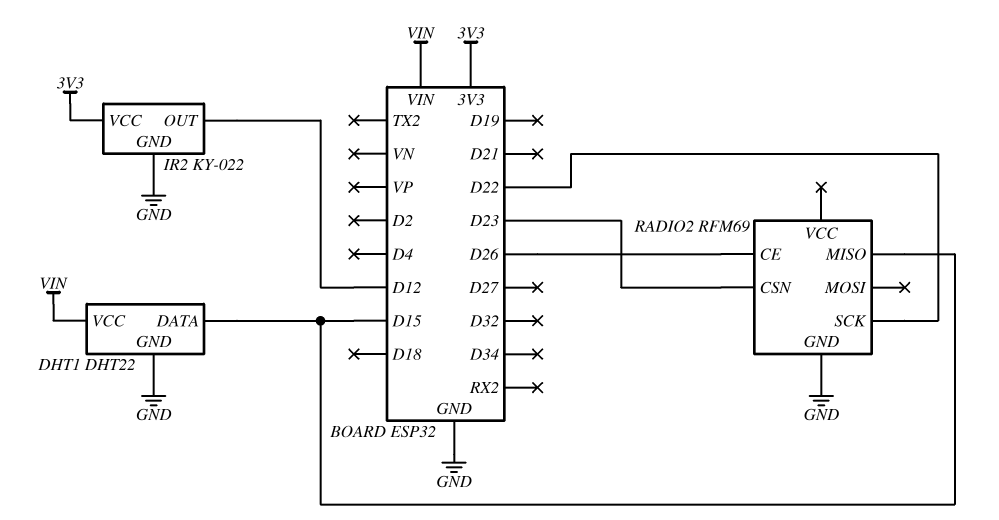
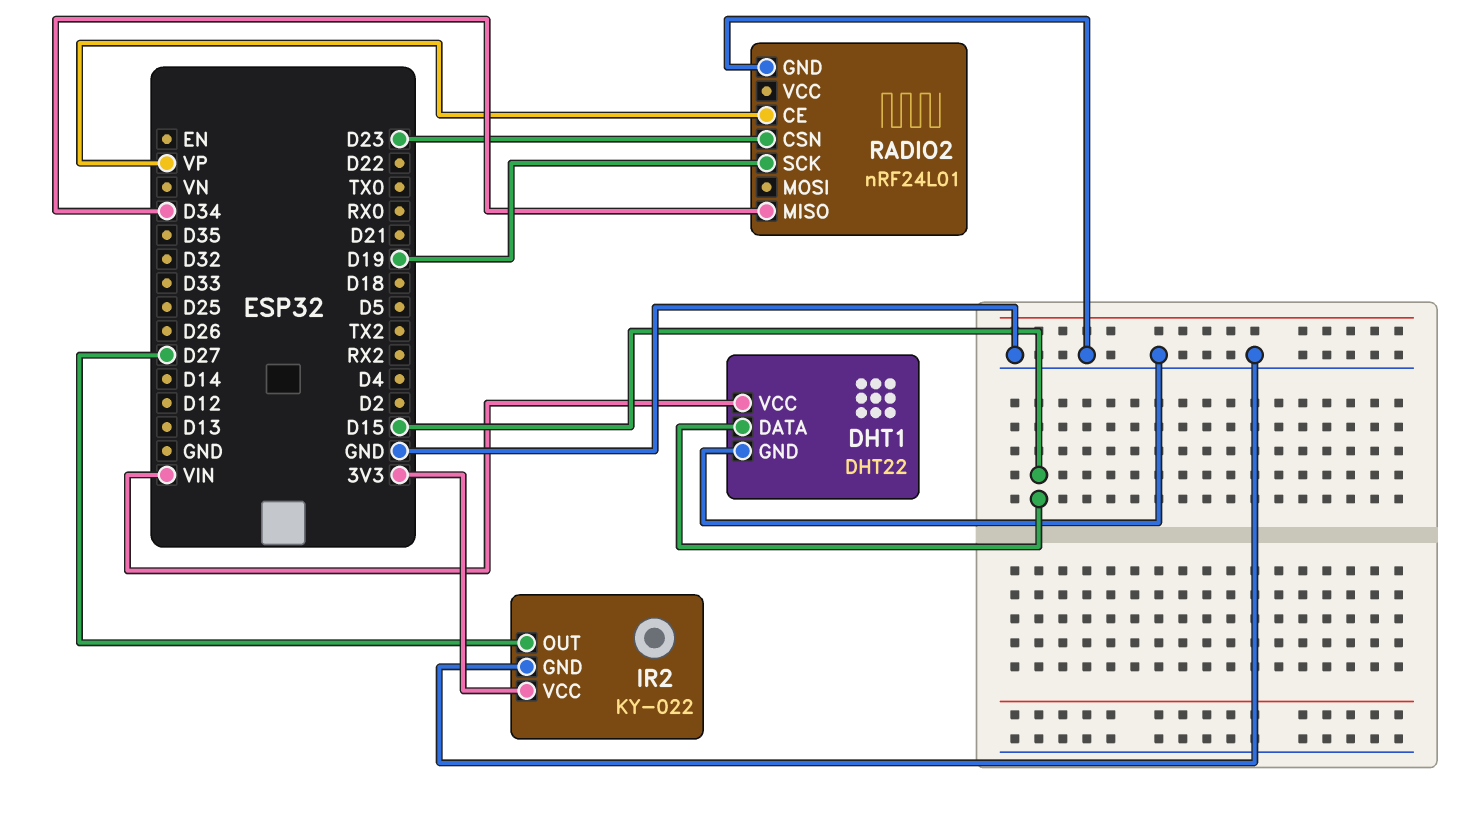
IR2 pin OUT: D12 -> D27
RADIO2: RFM69 -> nRF24L01
RADIO2 pin CE: D26 -> VP
RADIO2 pin MISO: D15 -> D34
RADIO2 pin SCK: D22 -> D19

